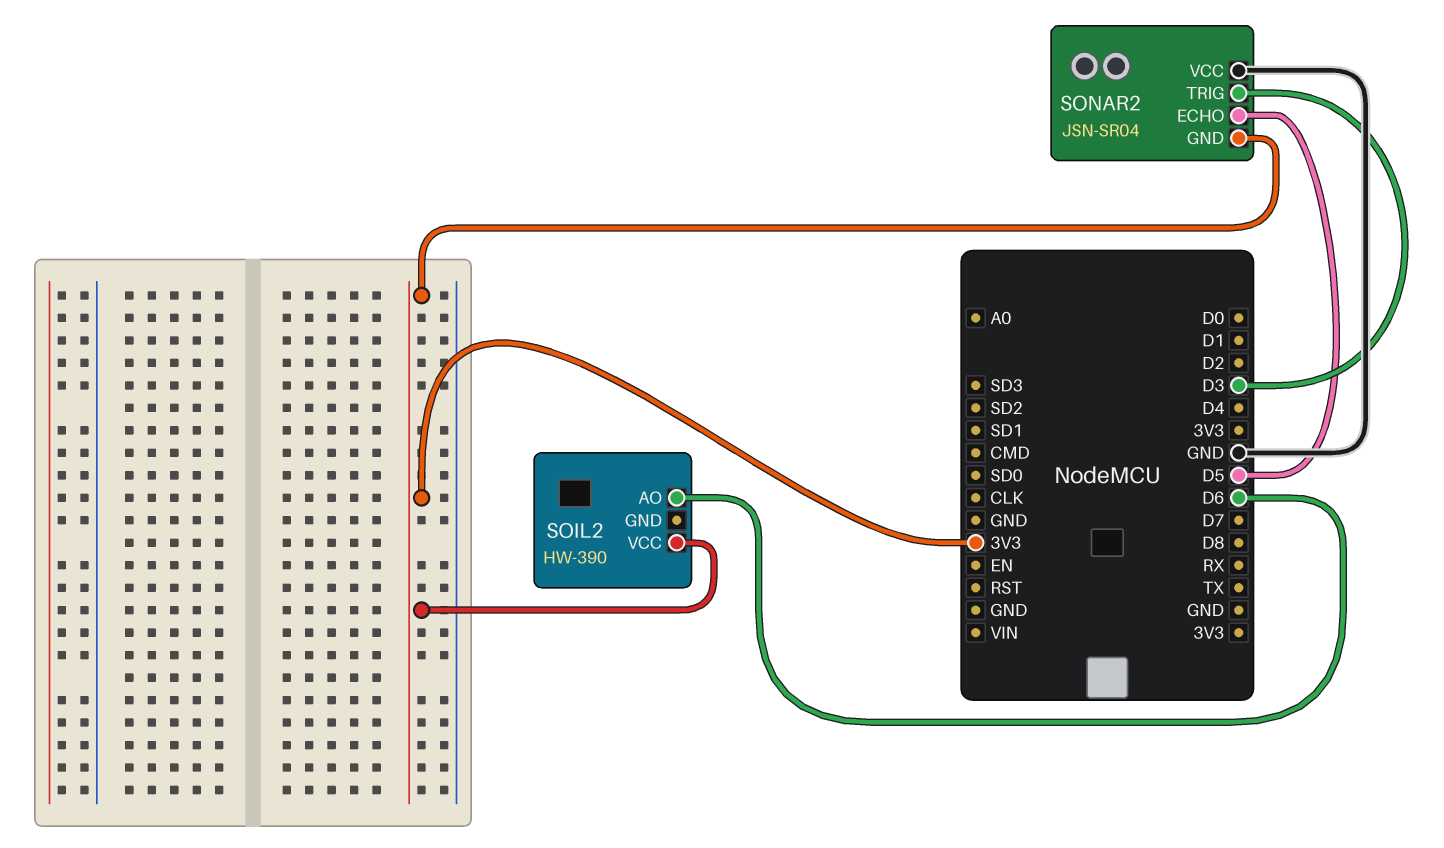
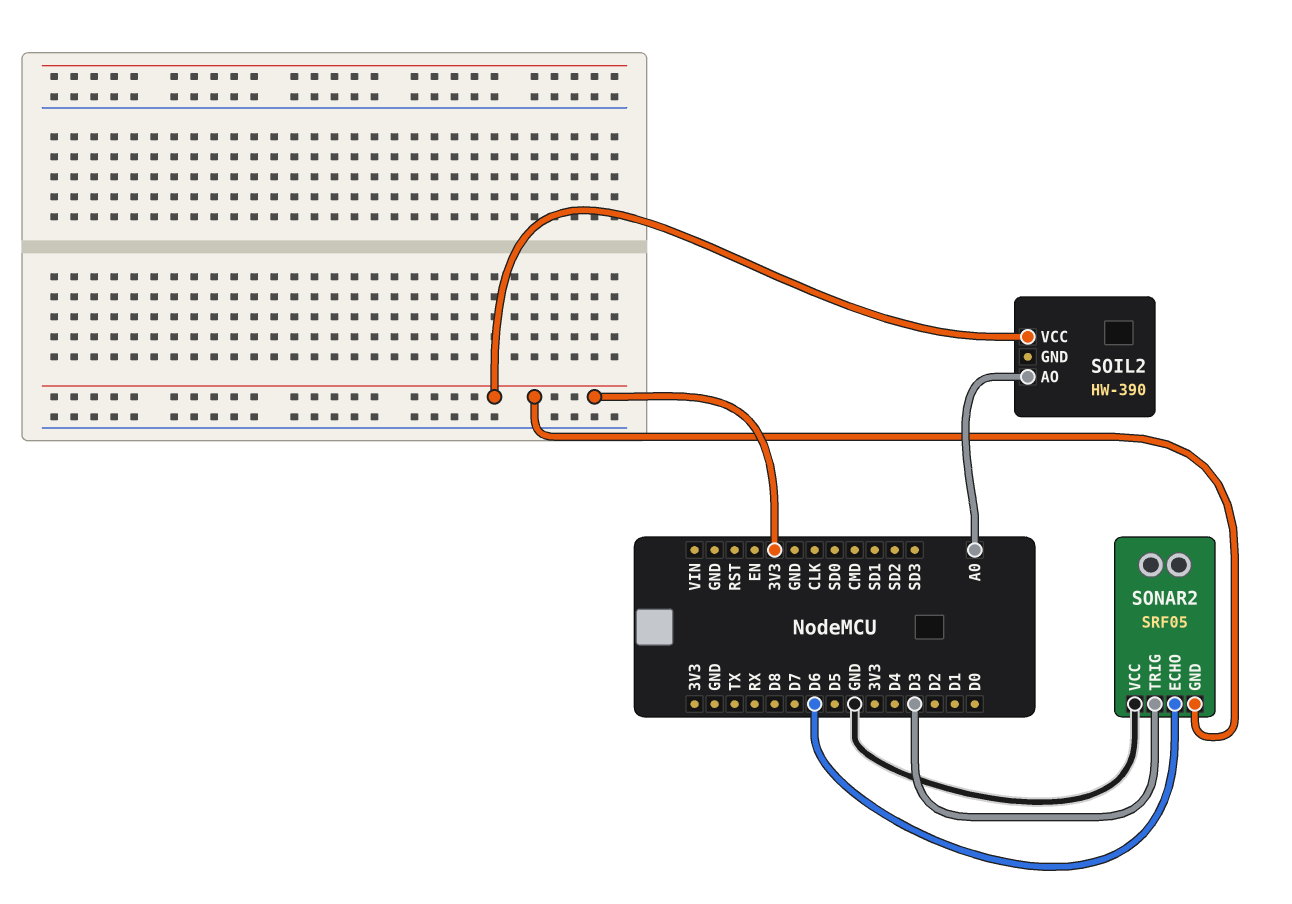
SOIL2 pin AO: D6 -> A0
SONAR2: JSN-SR04 -> SRF05
SONAR2 pin ECHO: D5 -> D6

